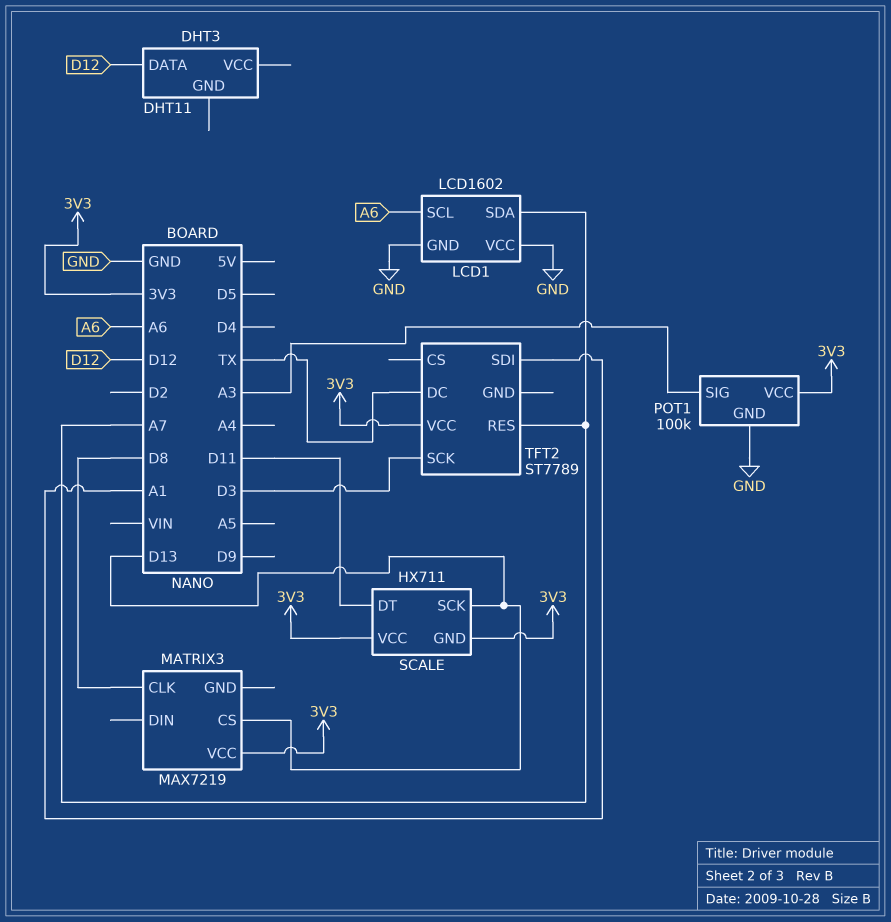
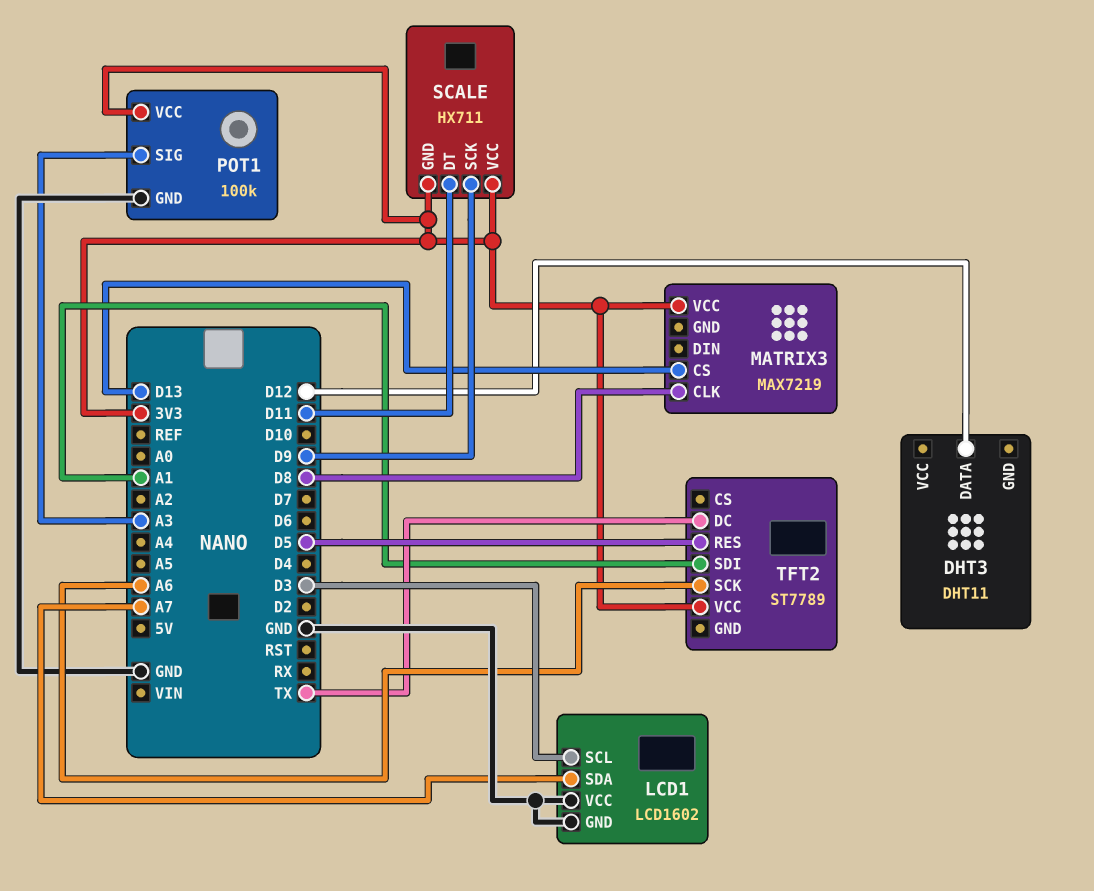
LCD1 pin SCL: A6 -> D3
SCALE pin SCK: D13 -> D9
TFT2 pin RES: A7 -> D5
TFT2 pin SCK: D3 -> A6

